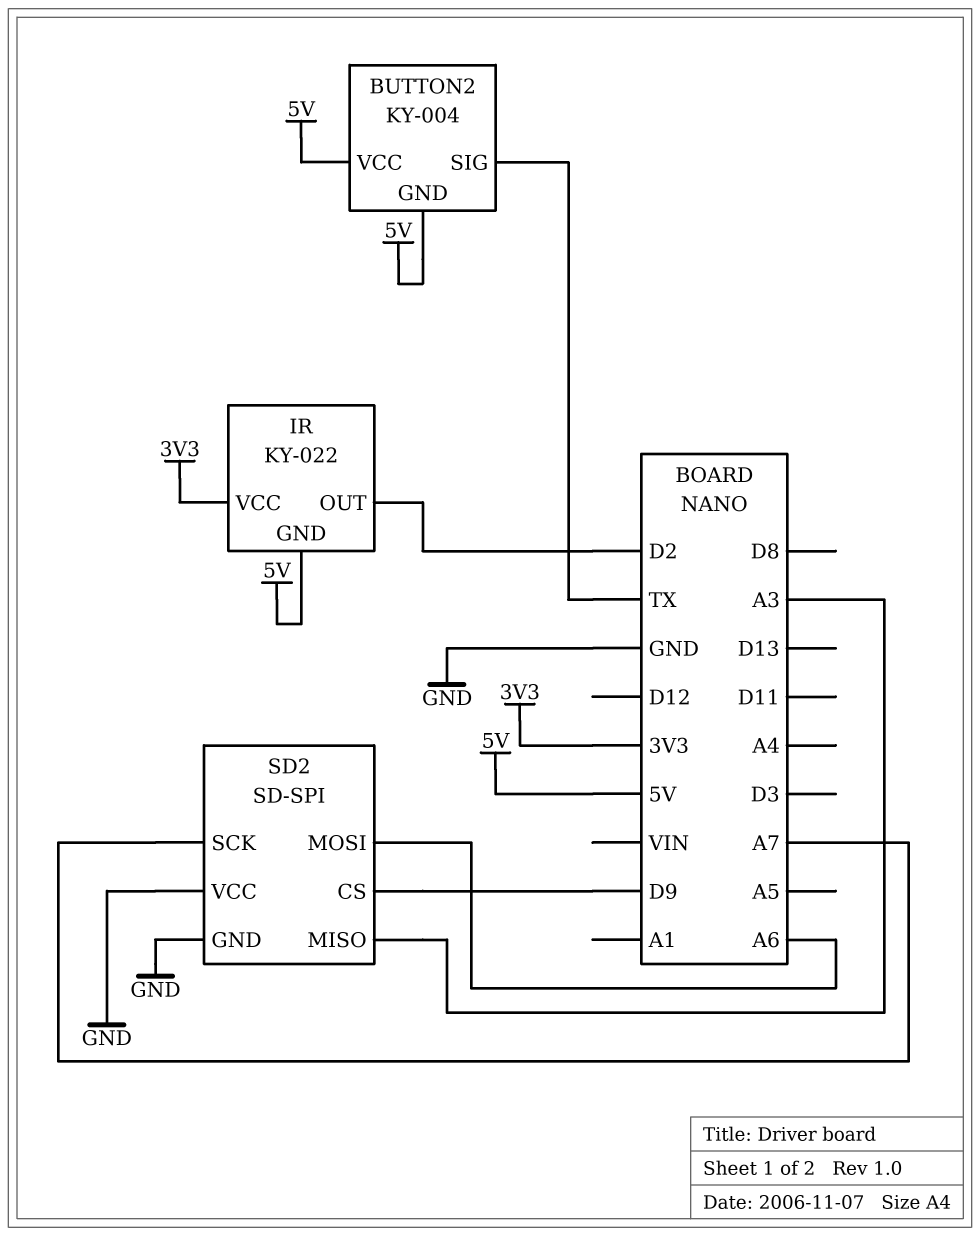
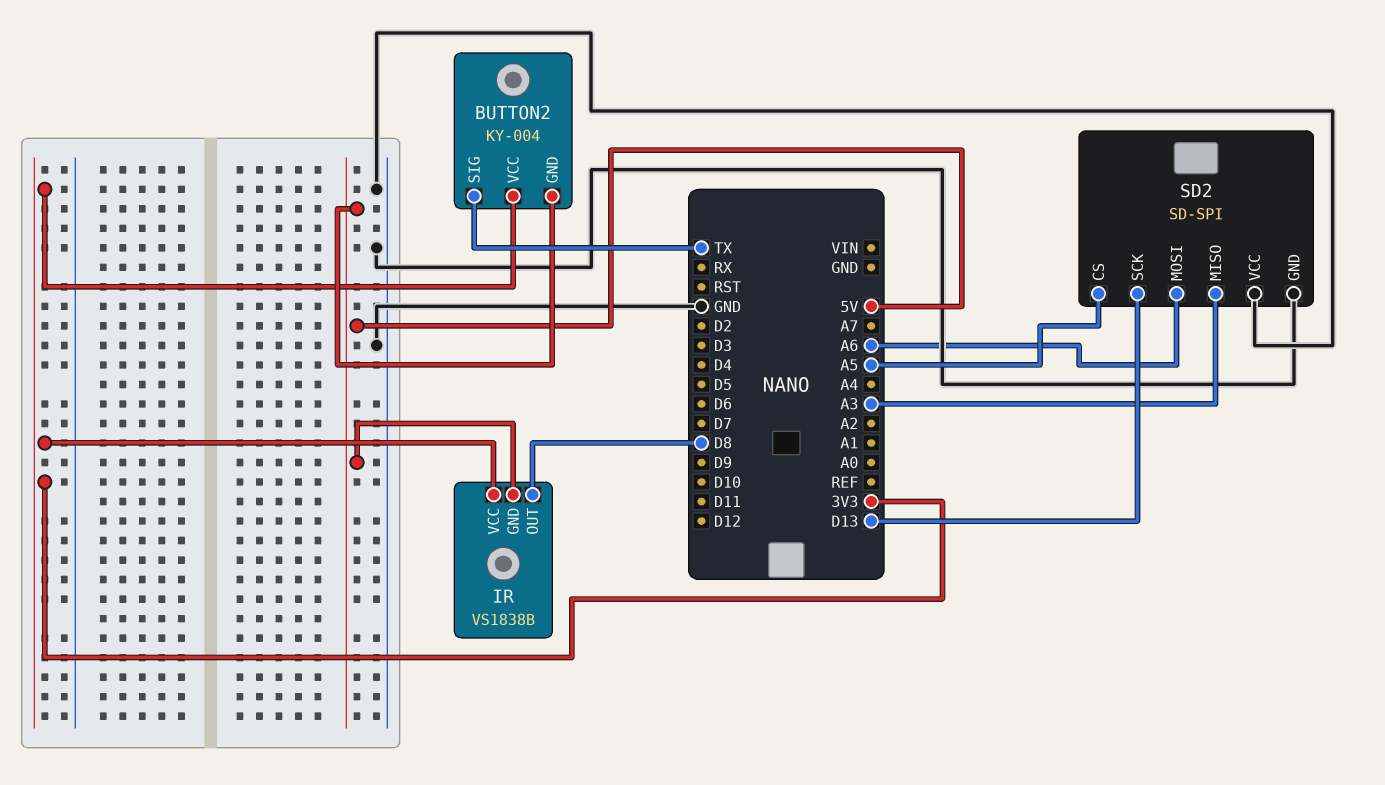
BUTTON2 pin VCC: 5V -> 3V3
IR: KY-022 -> VS1838B
IR pin OUT: D2 -> D8
SD2 pin CS: D9 -> A5
SD2 pin SCK: A7 -> D13

